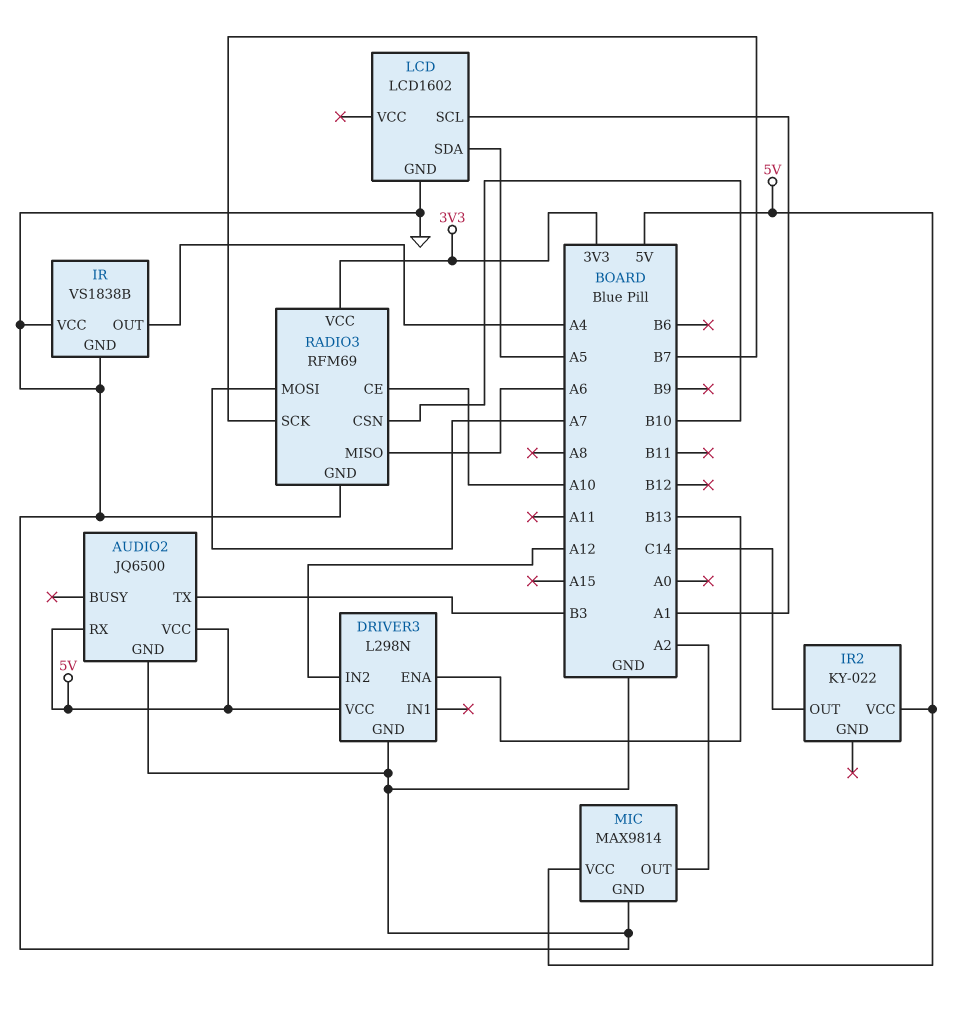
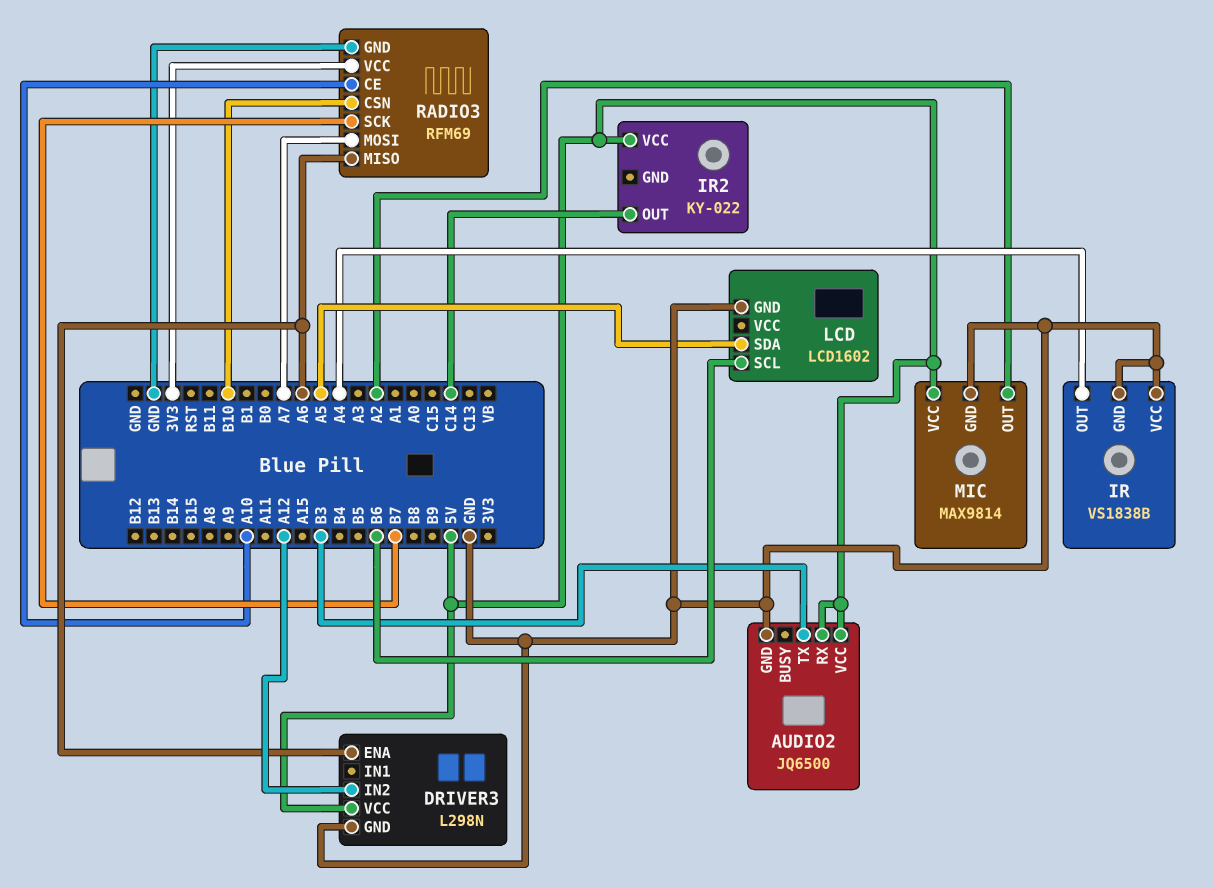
DRIVER3 pin ENA: B13 -> A6
LCD pin SCL: A1 -> B6

